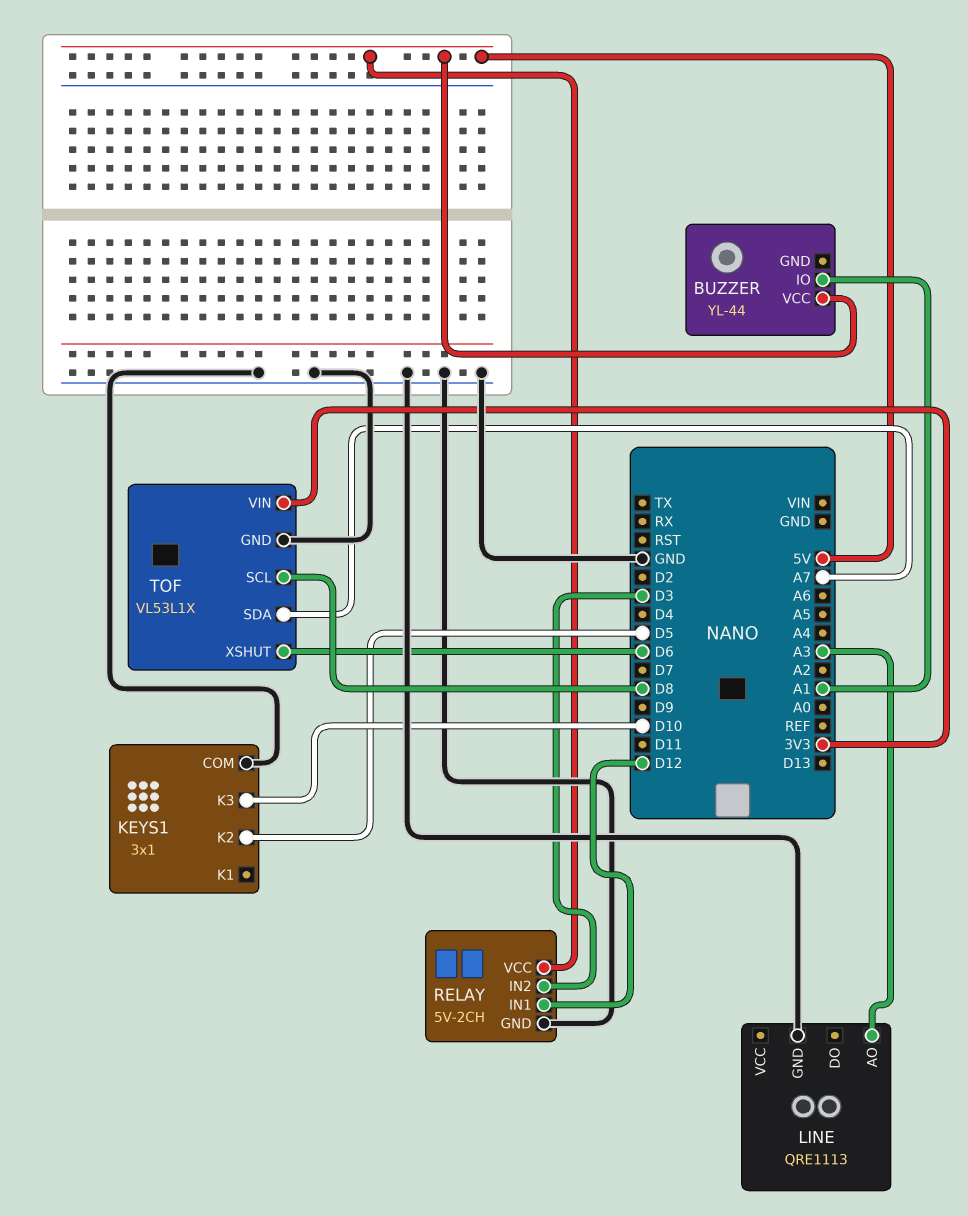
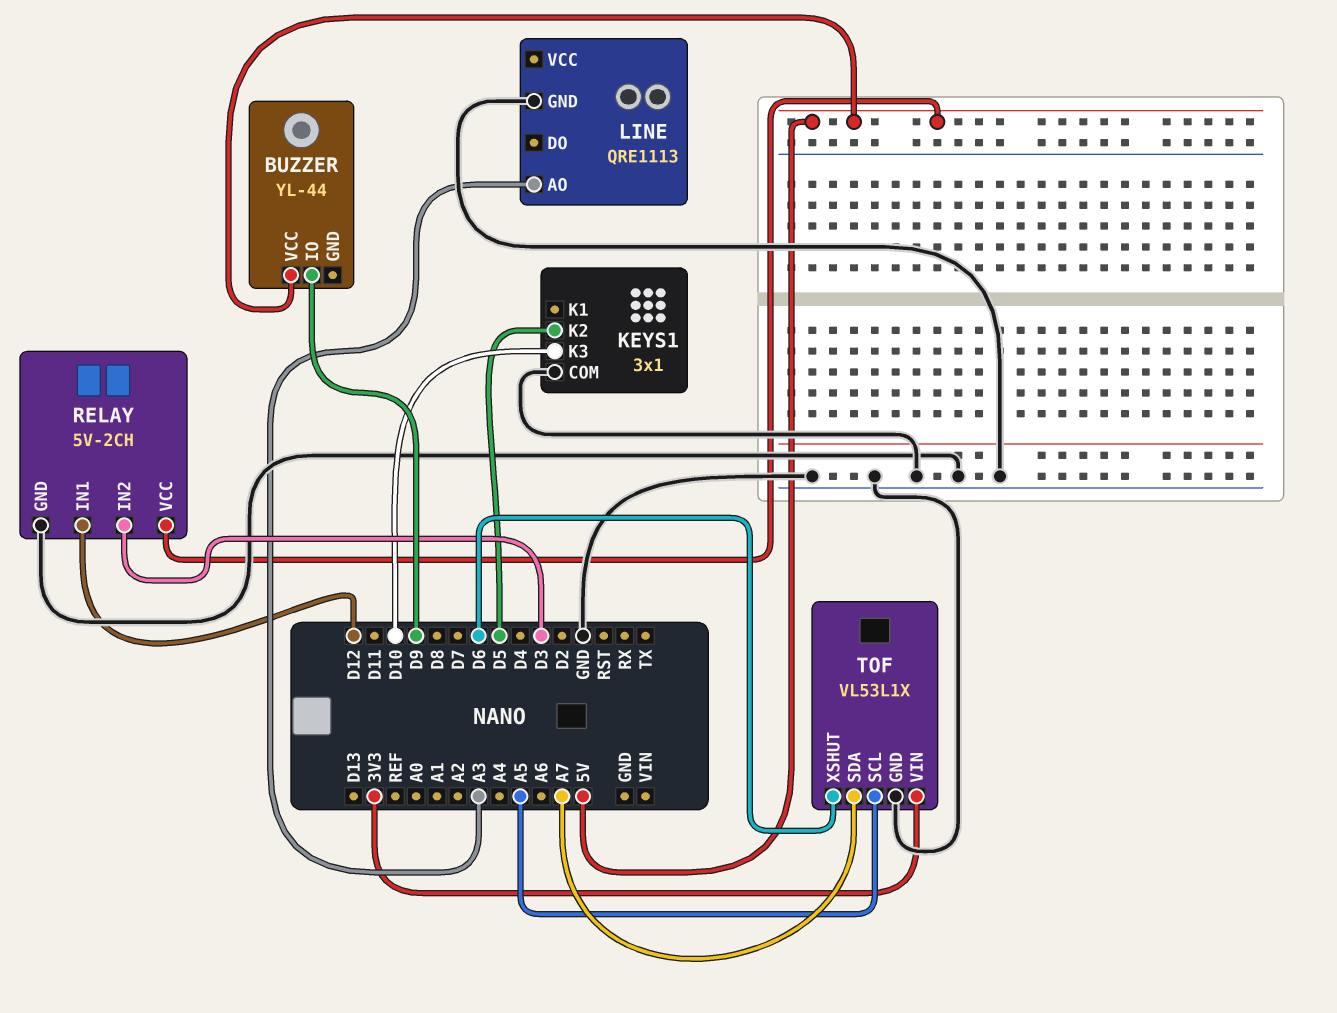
BUZZER pin IO: A1 -> D9
TOF pin SCL: D8 -> A5

